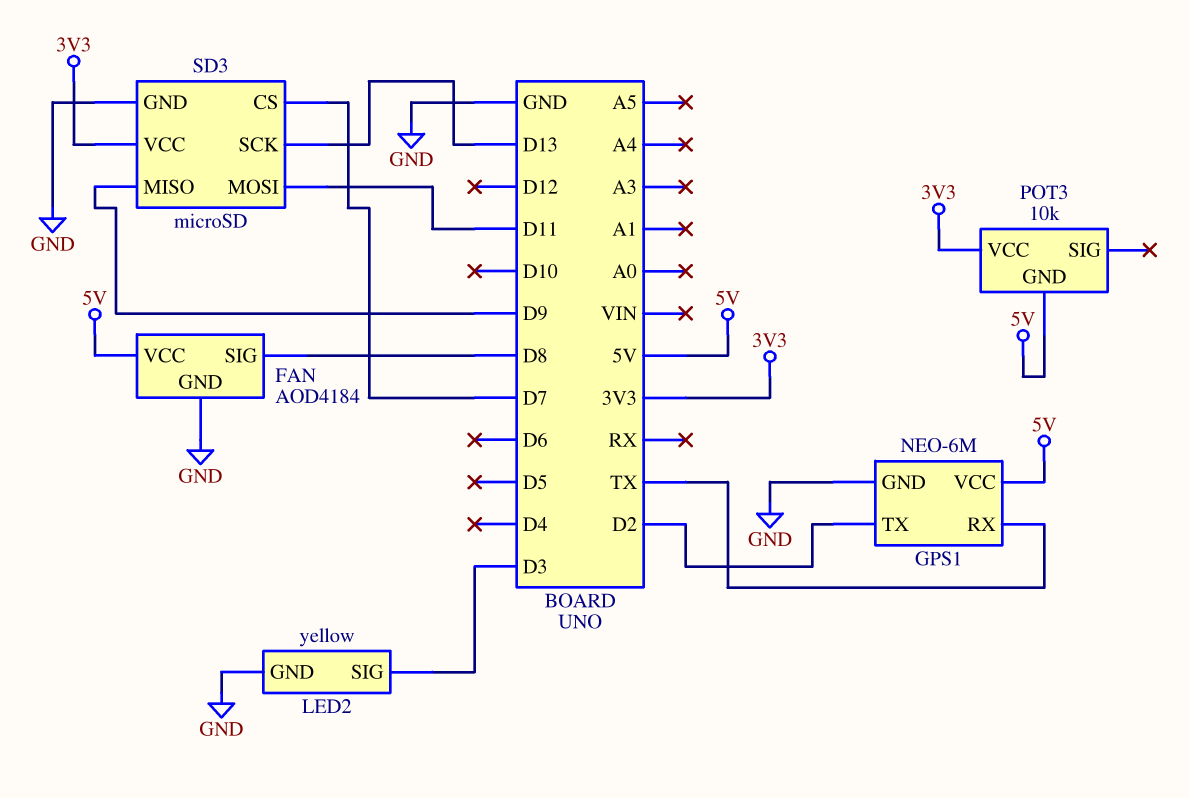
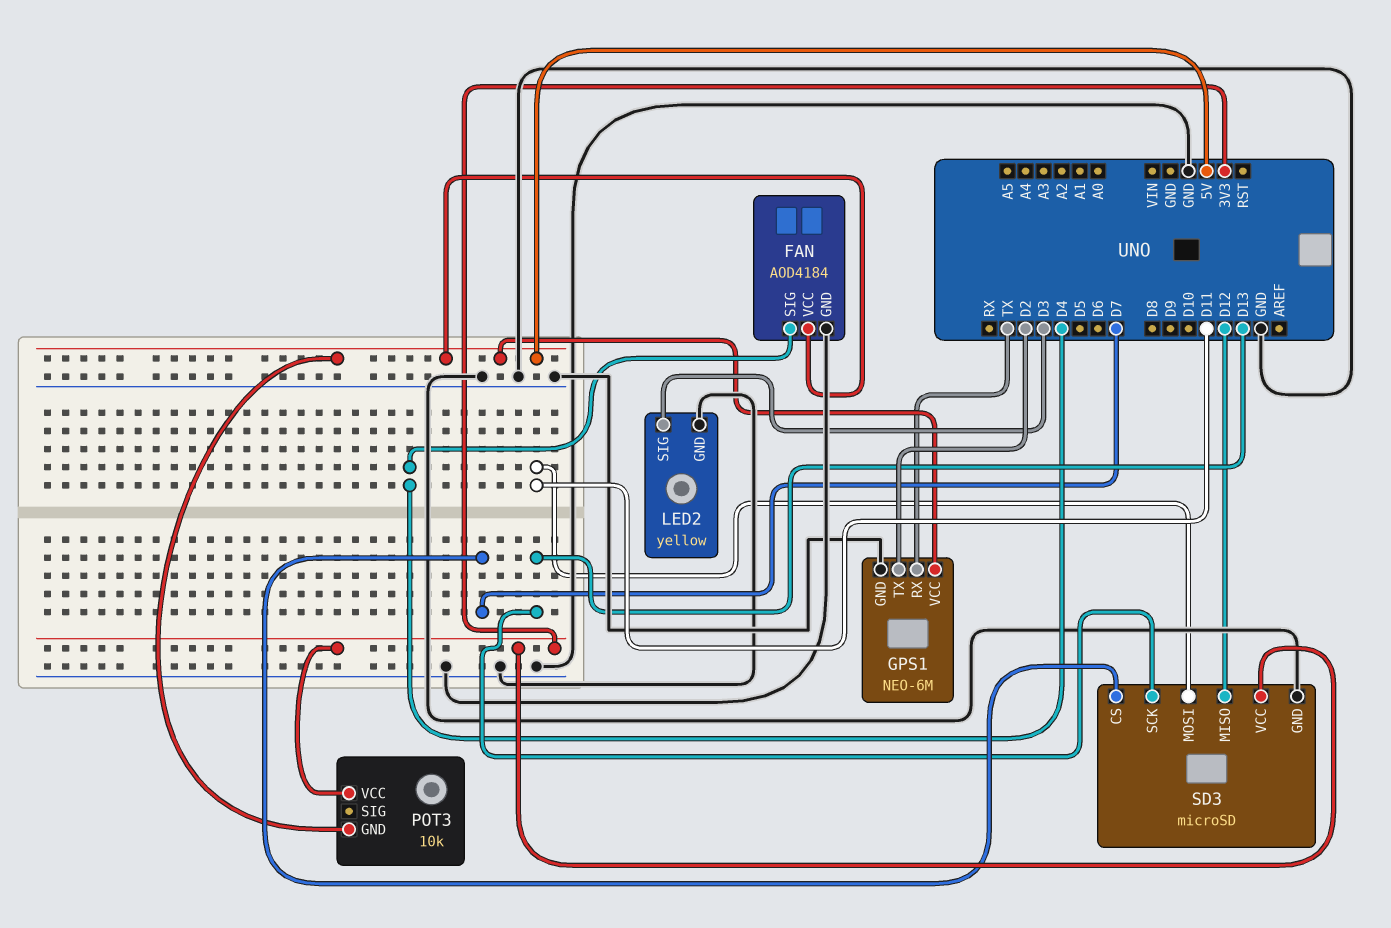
FAN pin SIG: D8 -> D4
SD3 pin MISO: D9 -> D12

